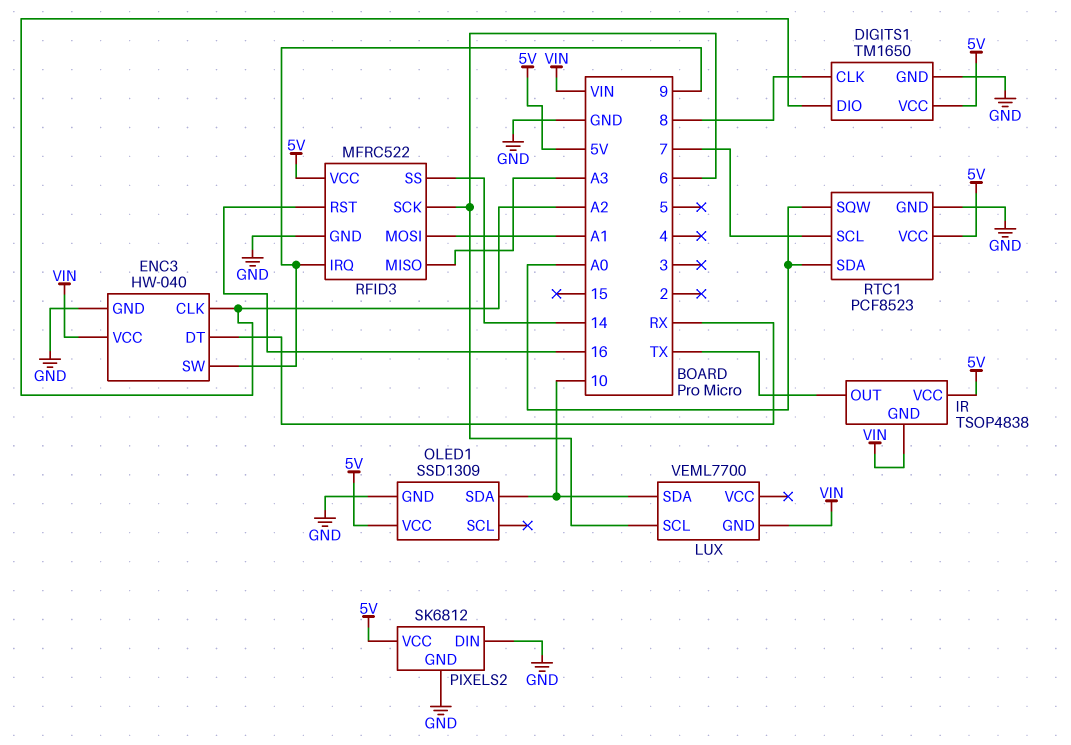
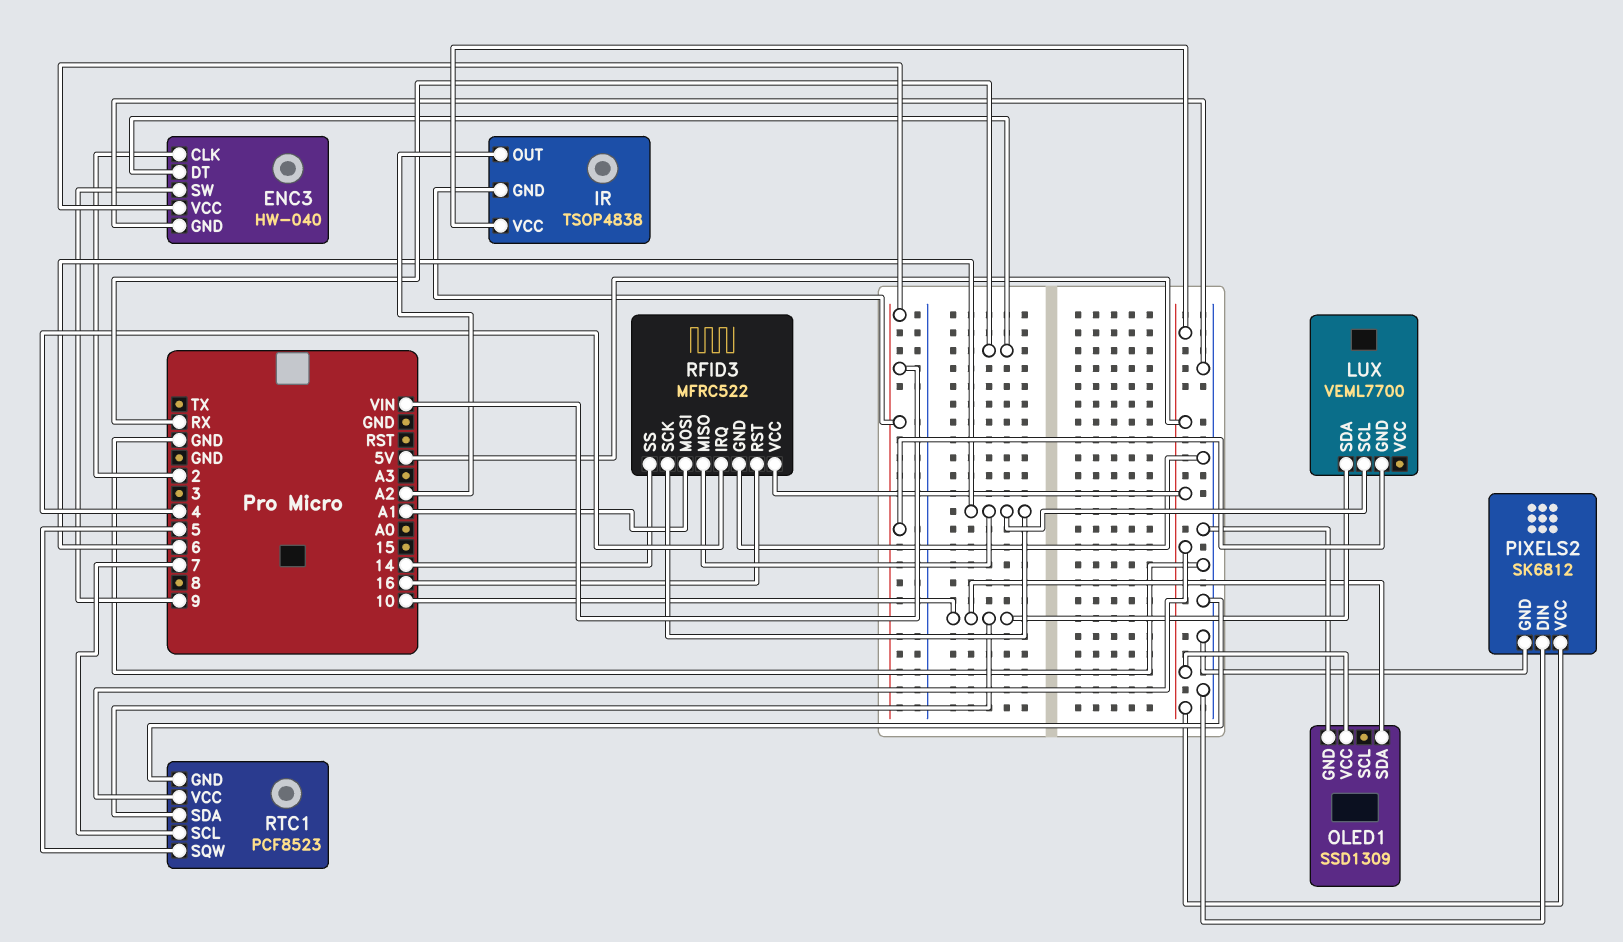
DIGITS1: TM1650 -> none
DIGITS1 pin CLK: 8 -> none
DIGITS1 pin DIO: A2 -> none
DIGITS1 pin GND: GND -> none
DIGITS1 pin VCC: 5V -> none
ENC3 pin CLK: A2 -> 2
IR pin OUT: TX -> A2
RFID3 pin IRQ: 9 -> 4
RFID3 pin MISO: A3 -> 6
RTC1 pin SDA: A0 -> 10
RTC1 pin SQW: A0 -> 5

